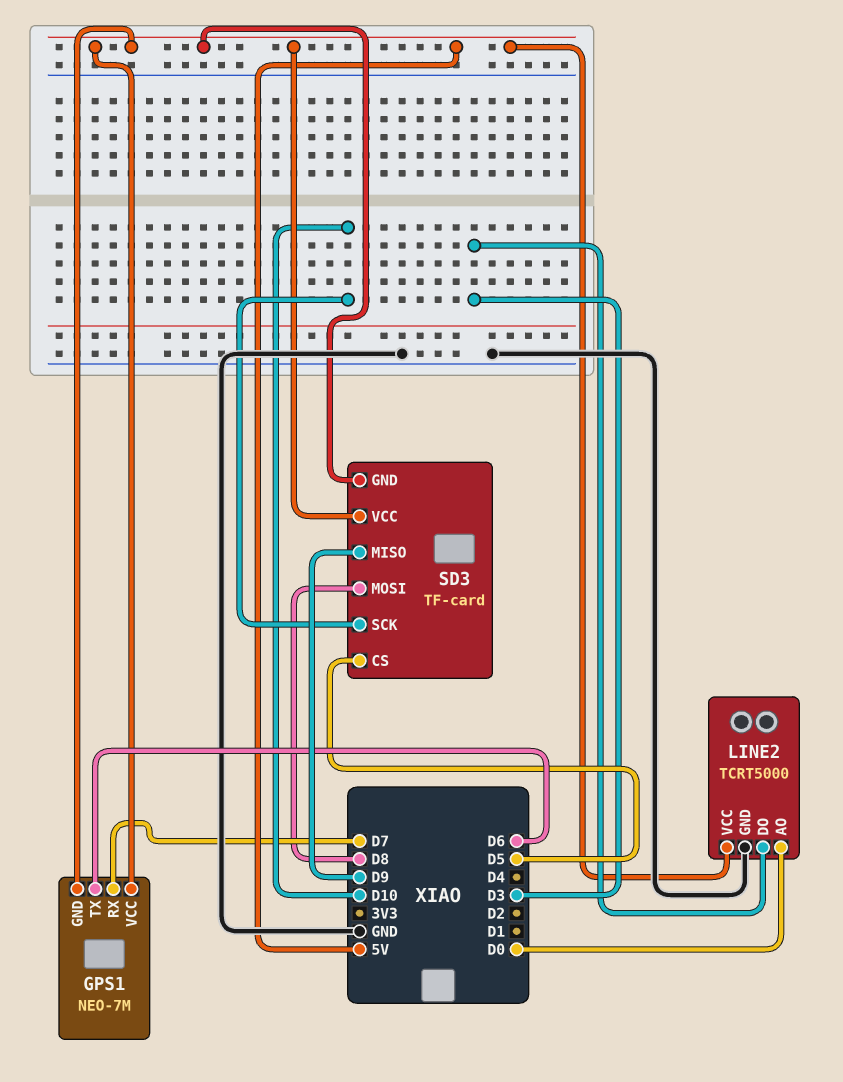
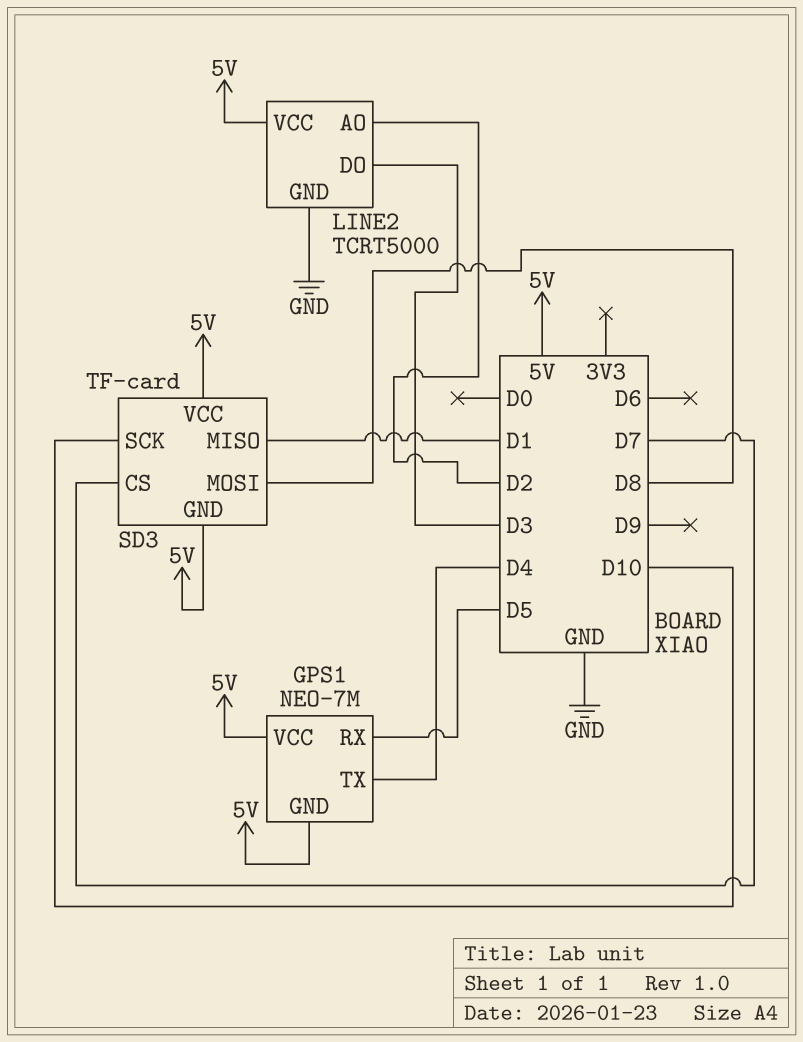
GPS1 pin RX: D7 -> D5
GPS1 pin TX: D6 -> D4
LINE2 pin AO: D0 -> D2
SD3 pin CS: D5 -> D7
SD3 pin MISO: D9 -> D1

